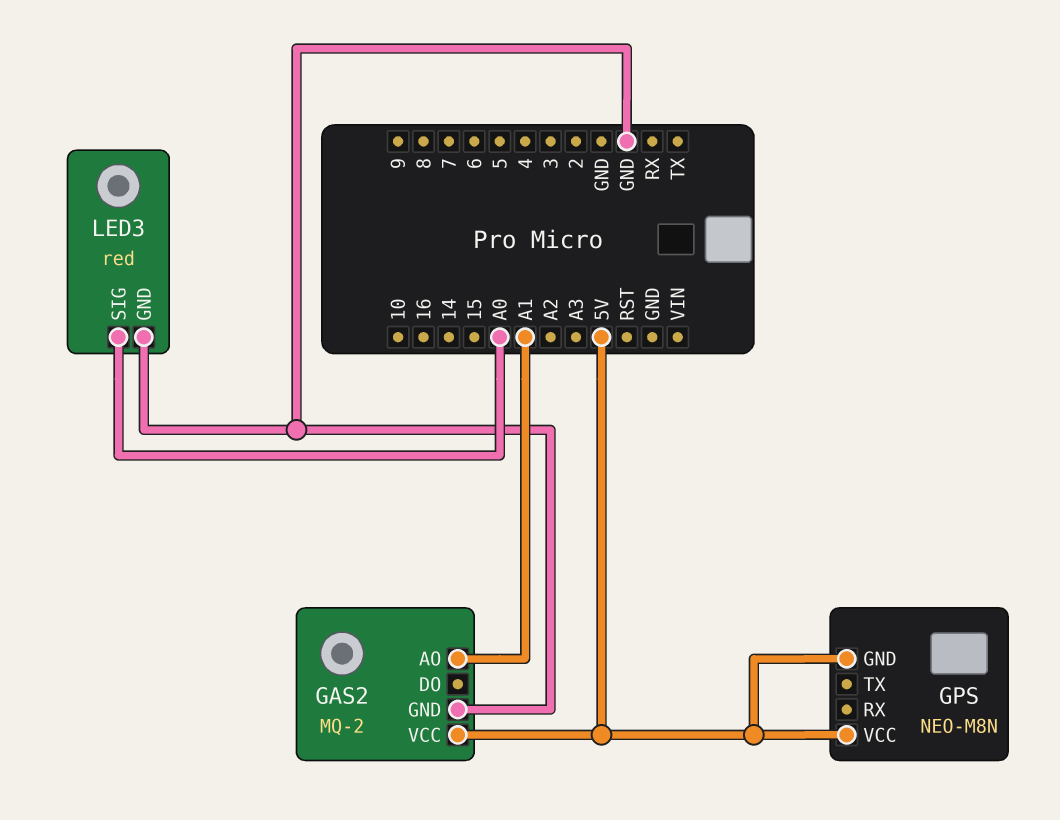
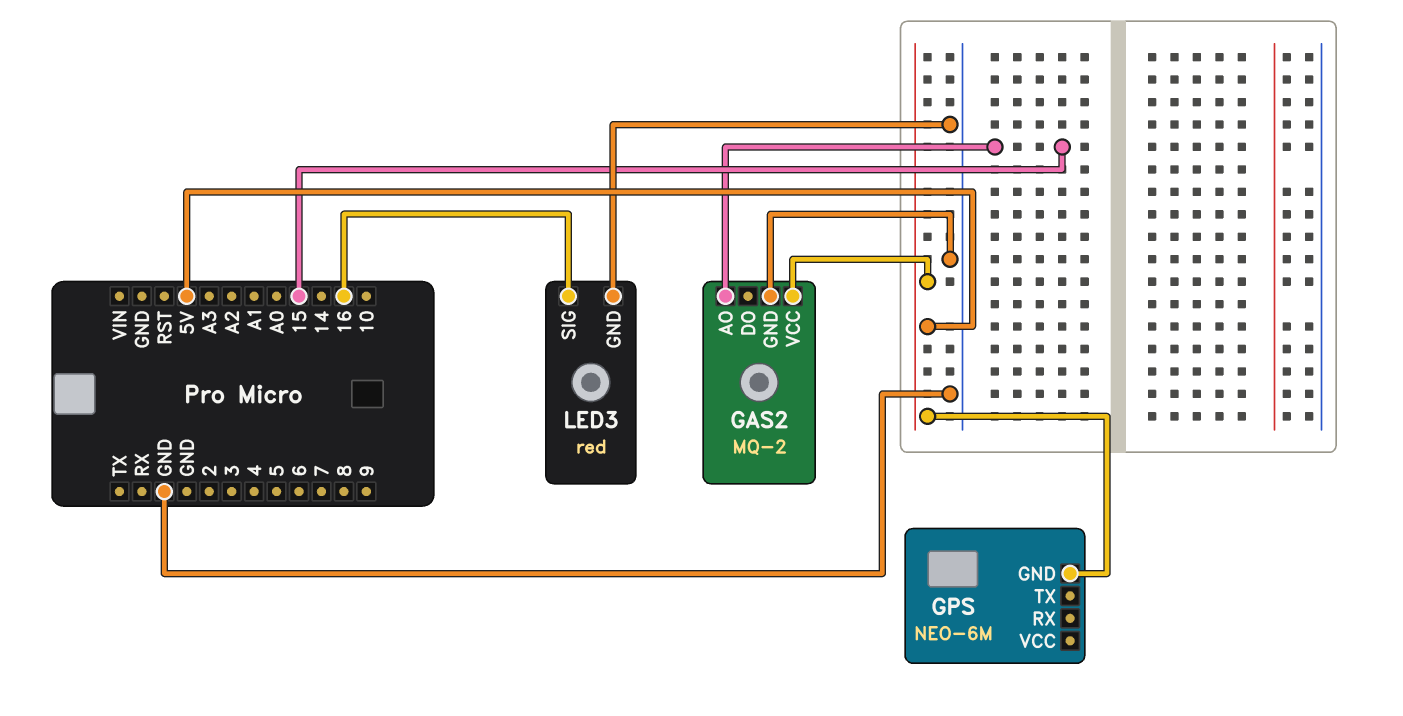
GAS2 pin AO: A1 -> 15
GPS: NEO-M8N -> NEO-6M
GPS pin VCC: 5V -> none
LED3 pin SIG: A0 -> 16

